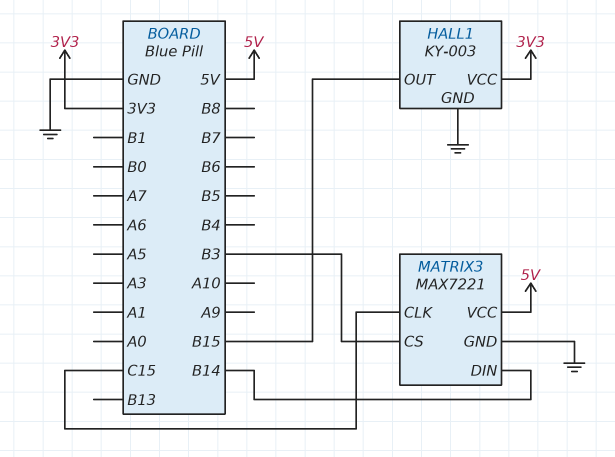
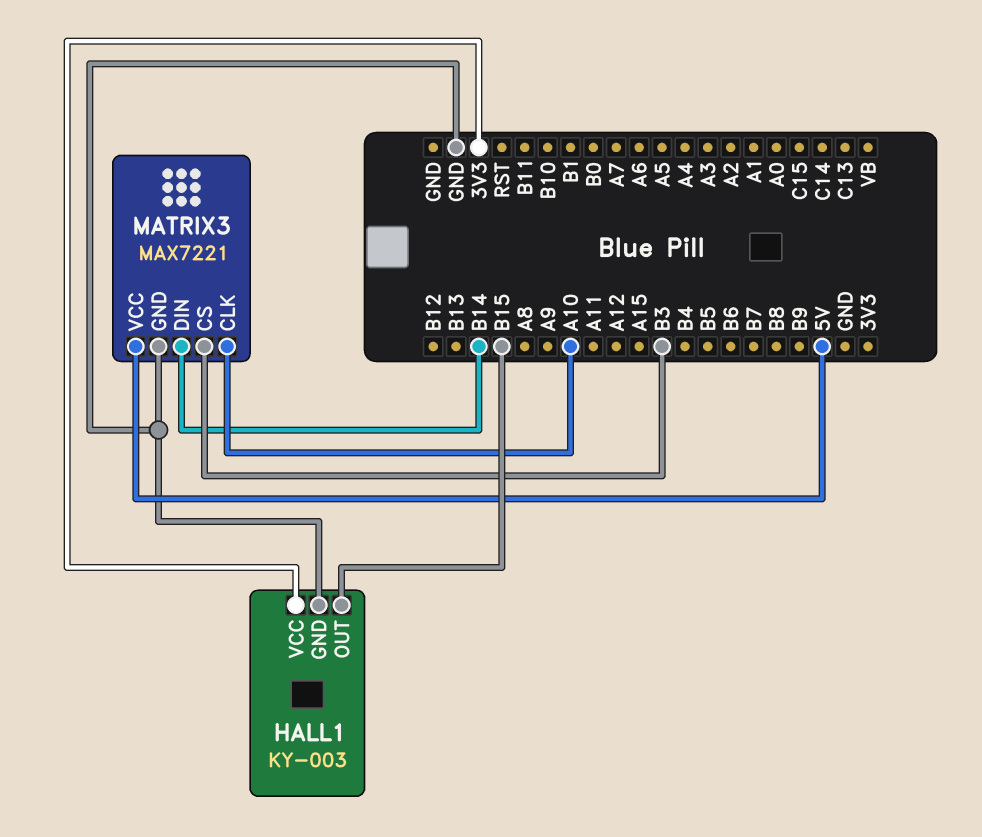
MATRIX3 pin CLK: C15 -> A10

